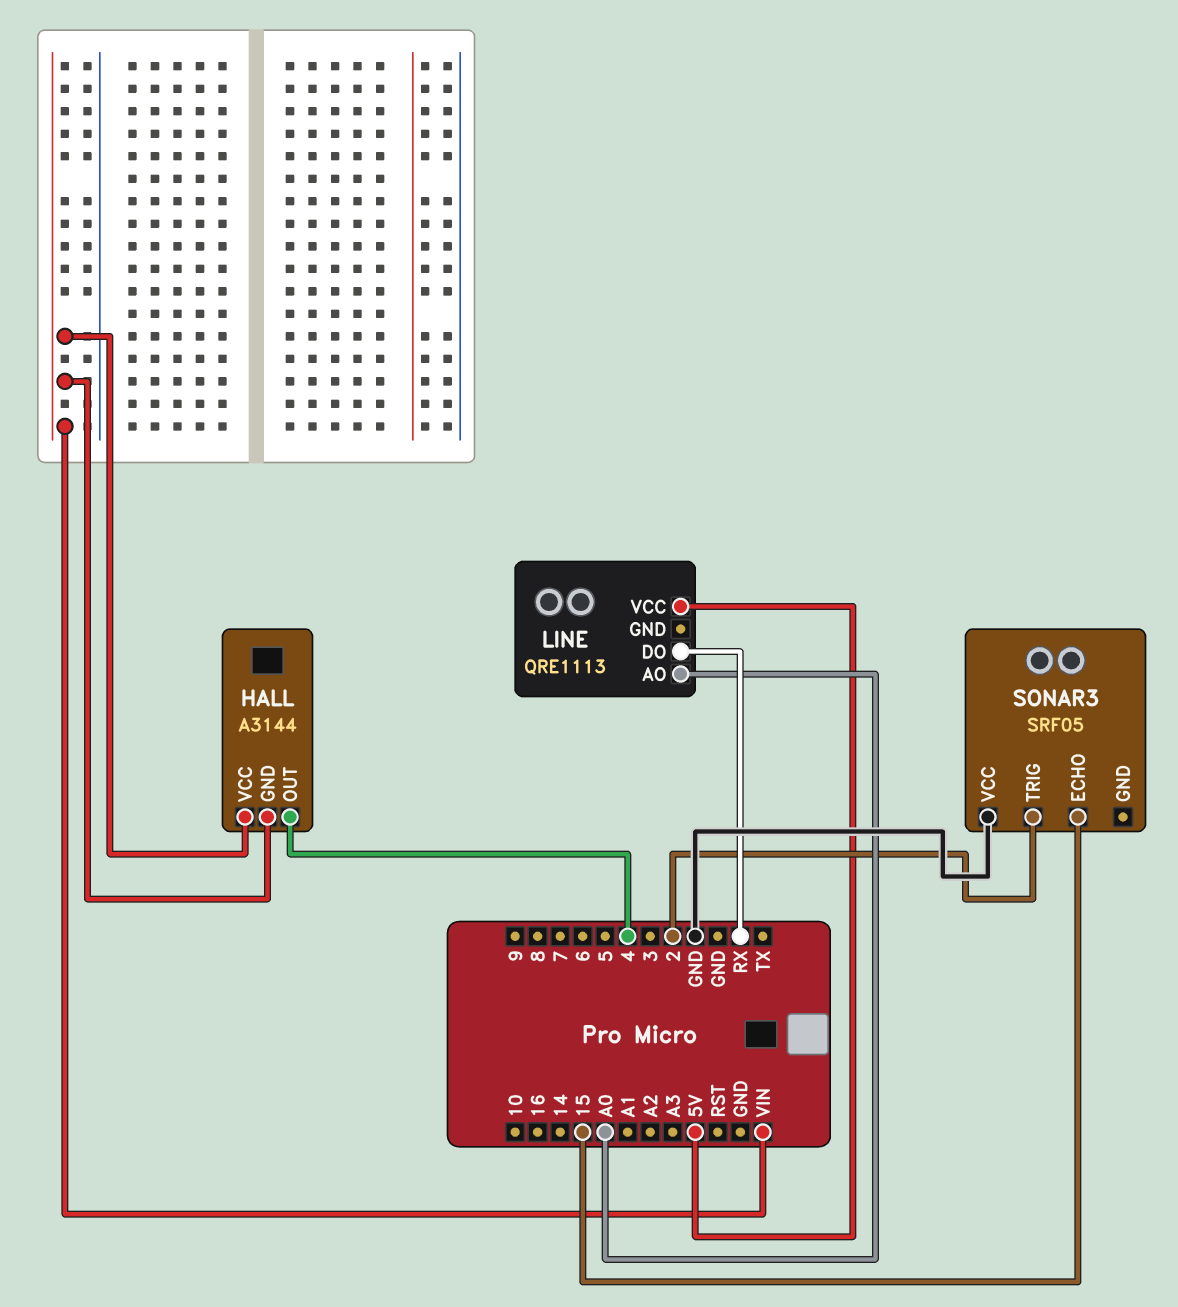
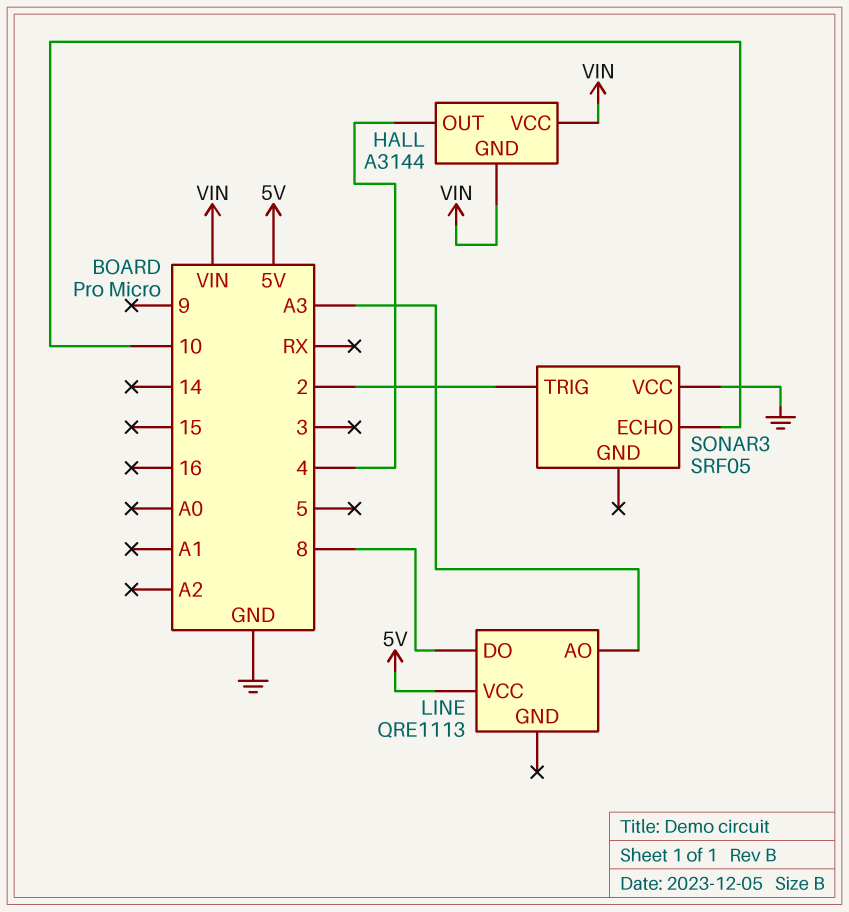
LINE pin AO: A0 -> A3
LINE pin DO: RX -> 8
SONAR3 pin ECHO: 15 -> 10

